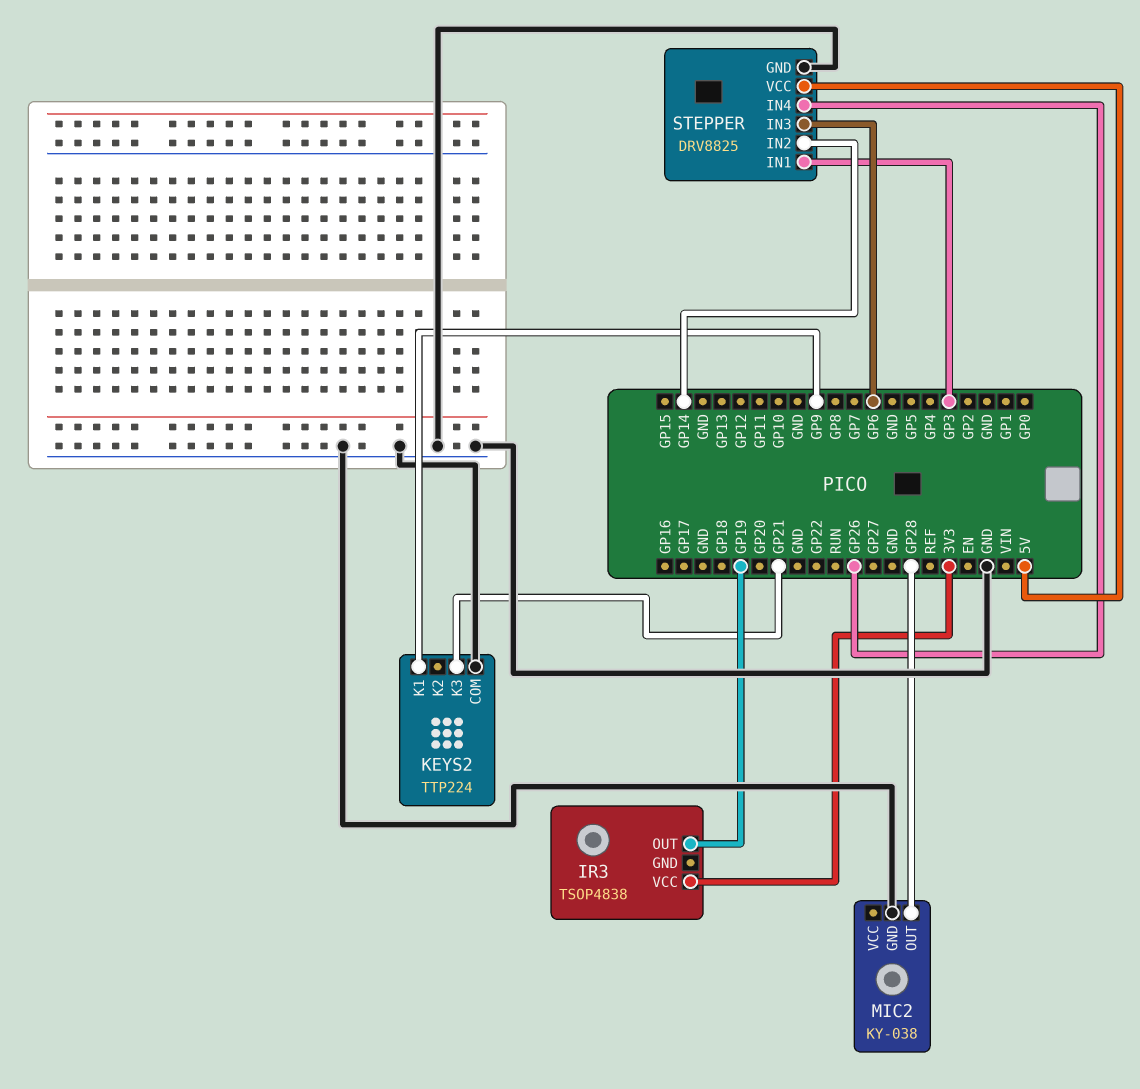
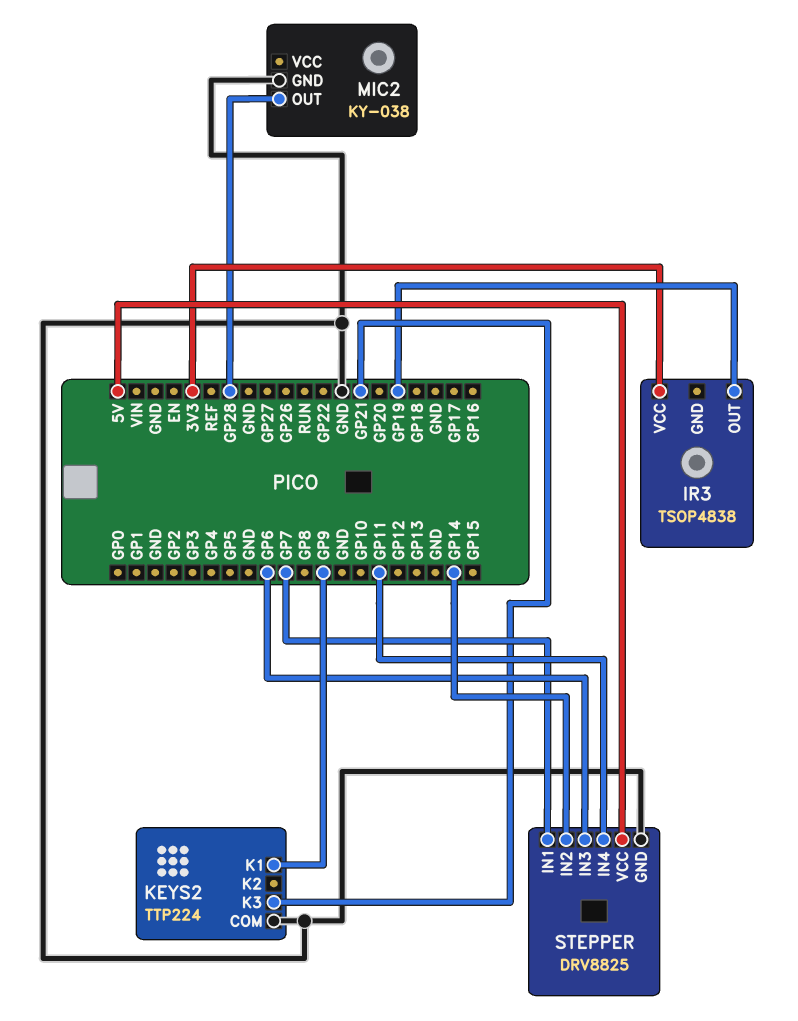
STEPPER pin IN1: GP3 -> GP7
STEPPER pin IN4: GP26 -> GP11

